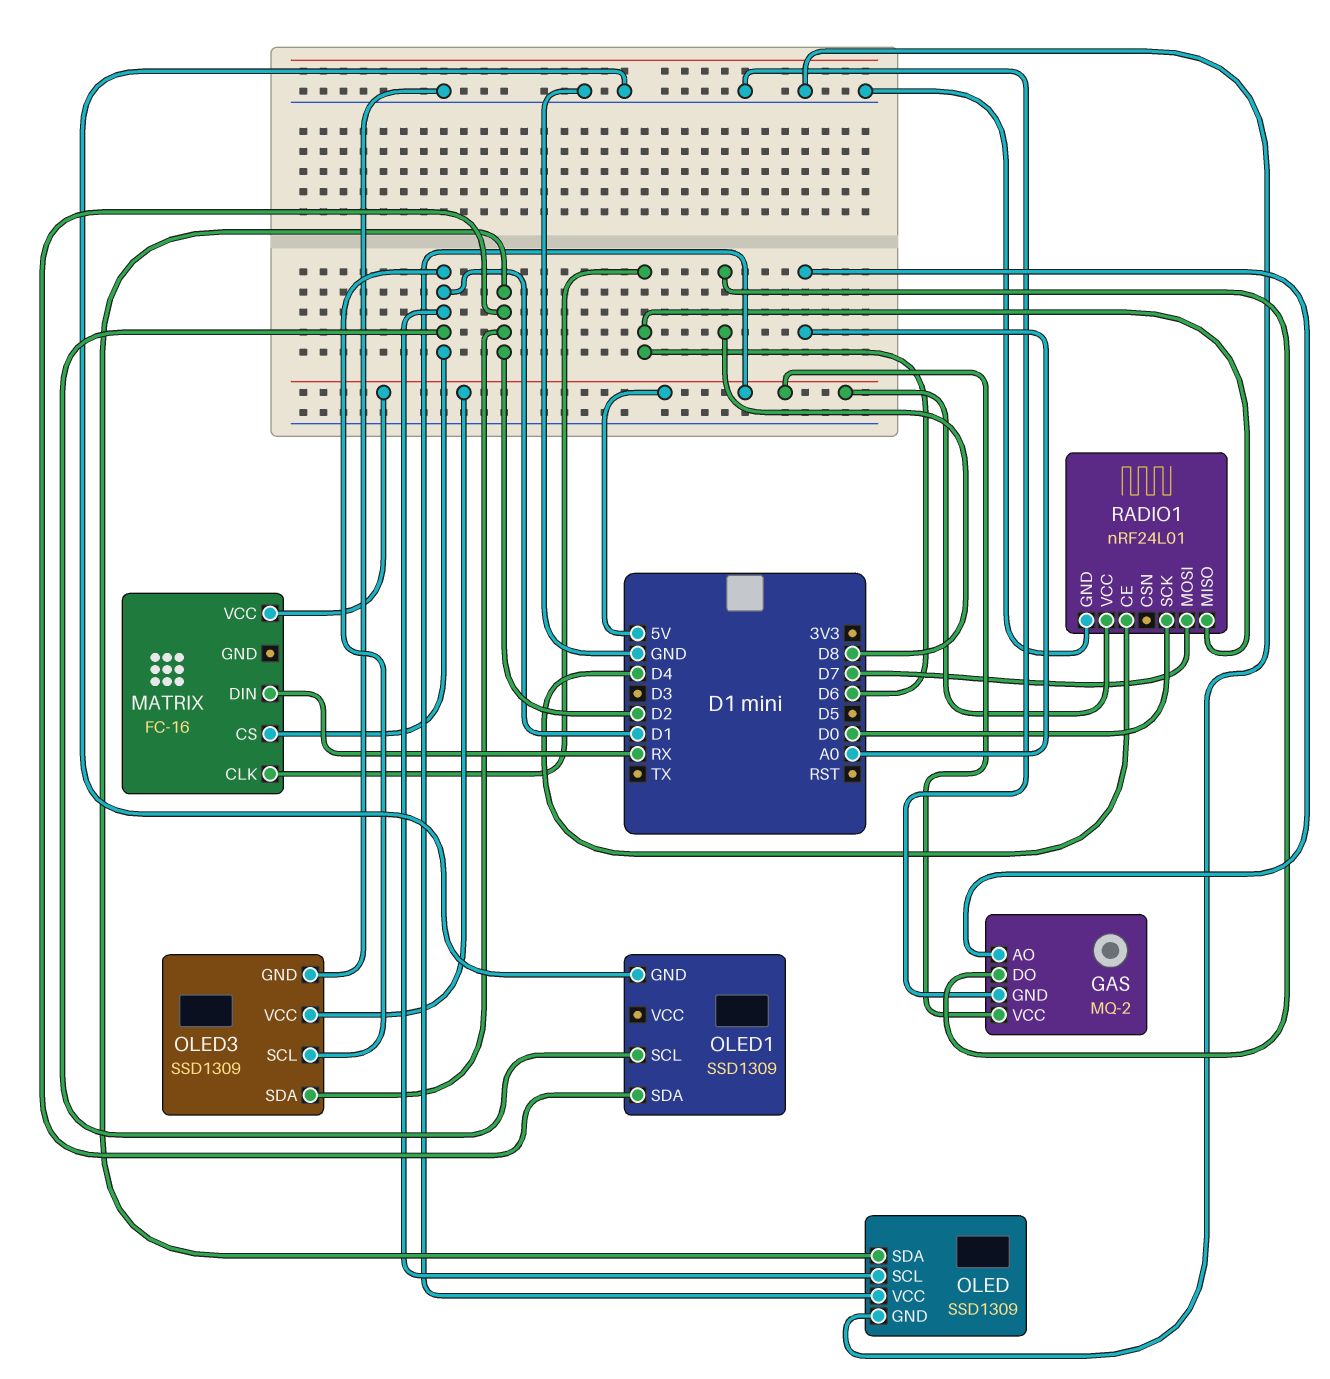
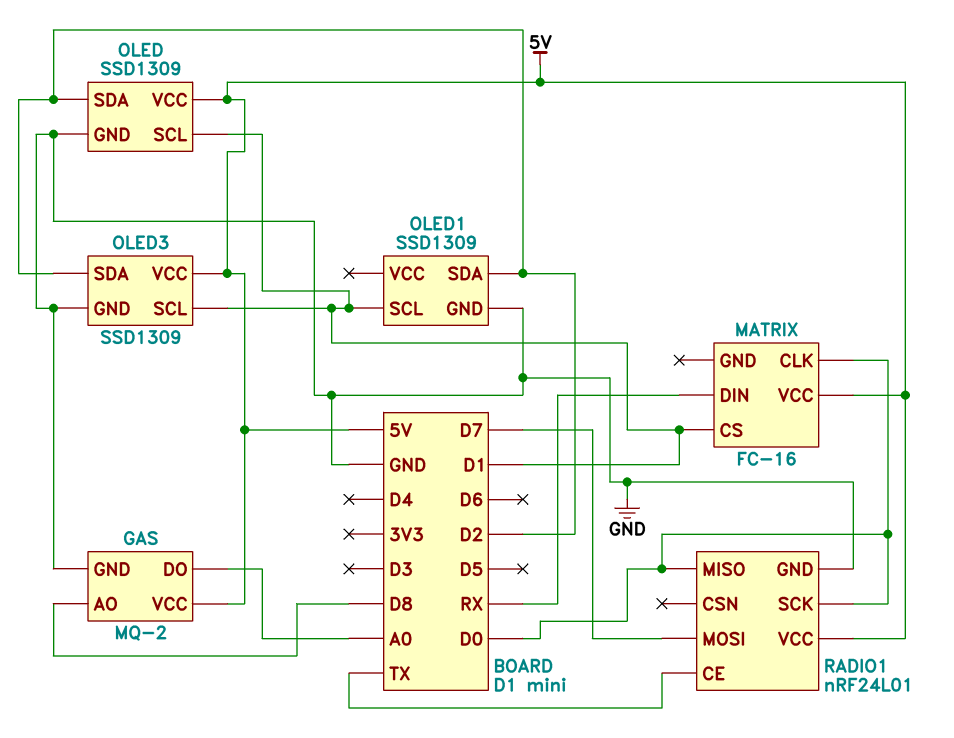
GAS pin AO: A0 -> D8
GAS pin DO: D8 -> A0
MATRIX pin CLK: D6 -> D0
RADIO1 pin CE: D4 -> TX
RADIO1 pin MISO: D6 -> D0

